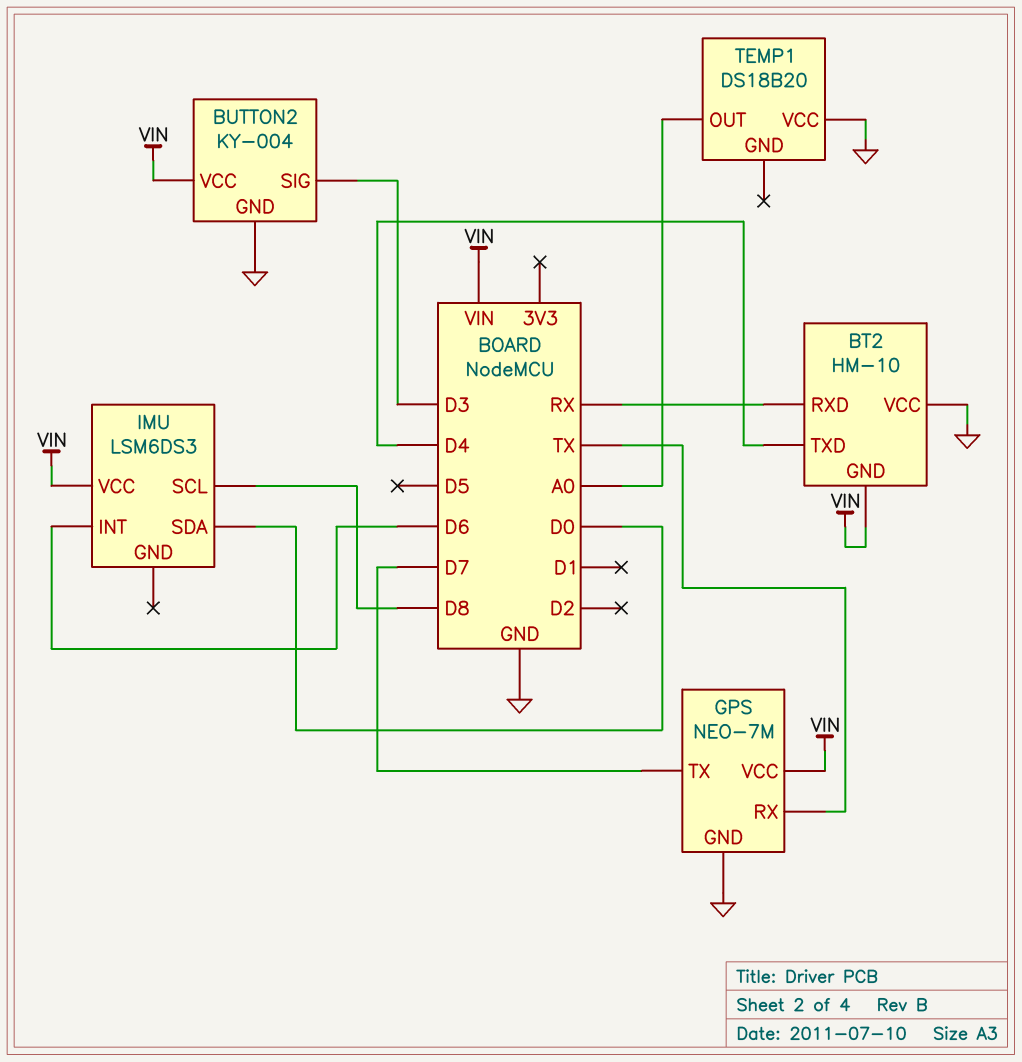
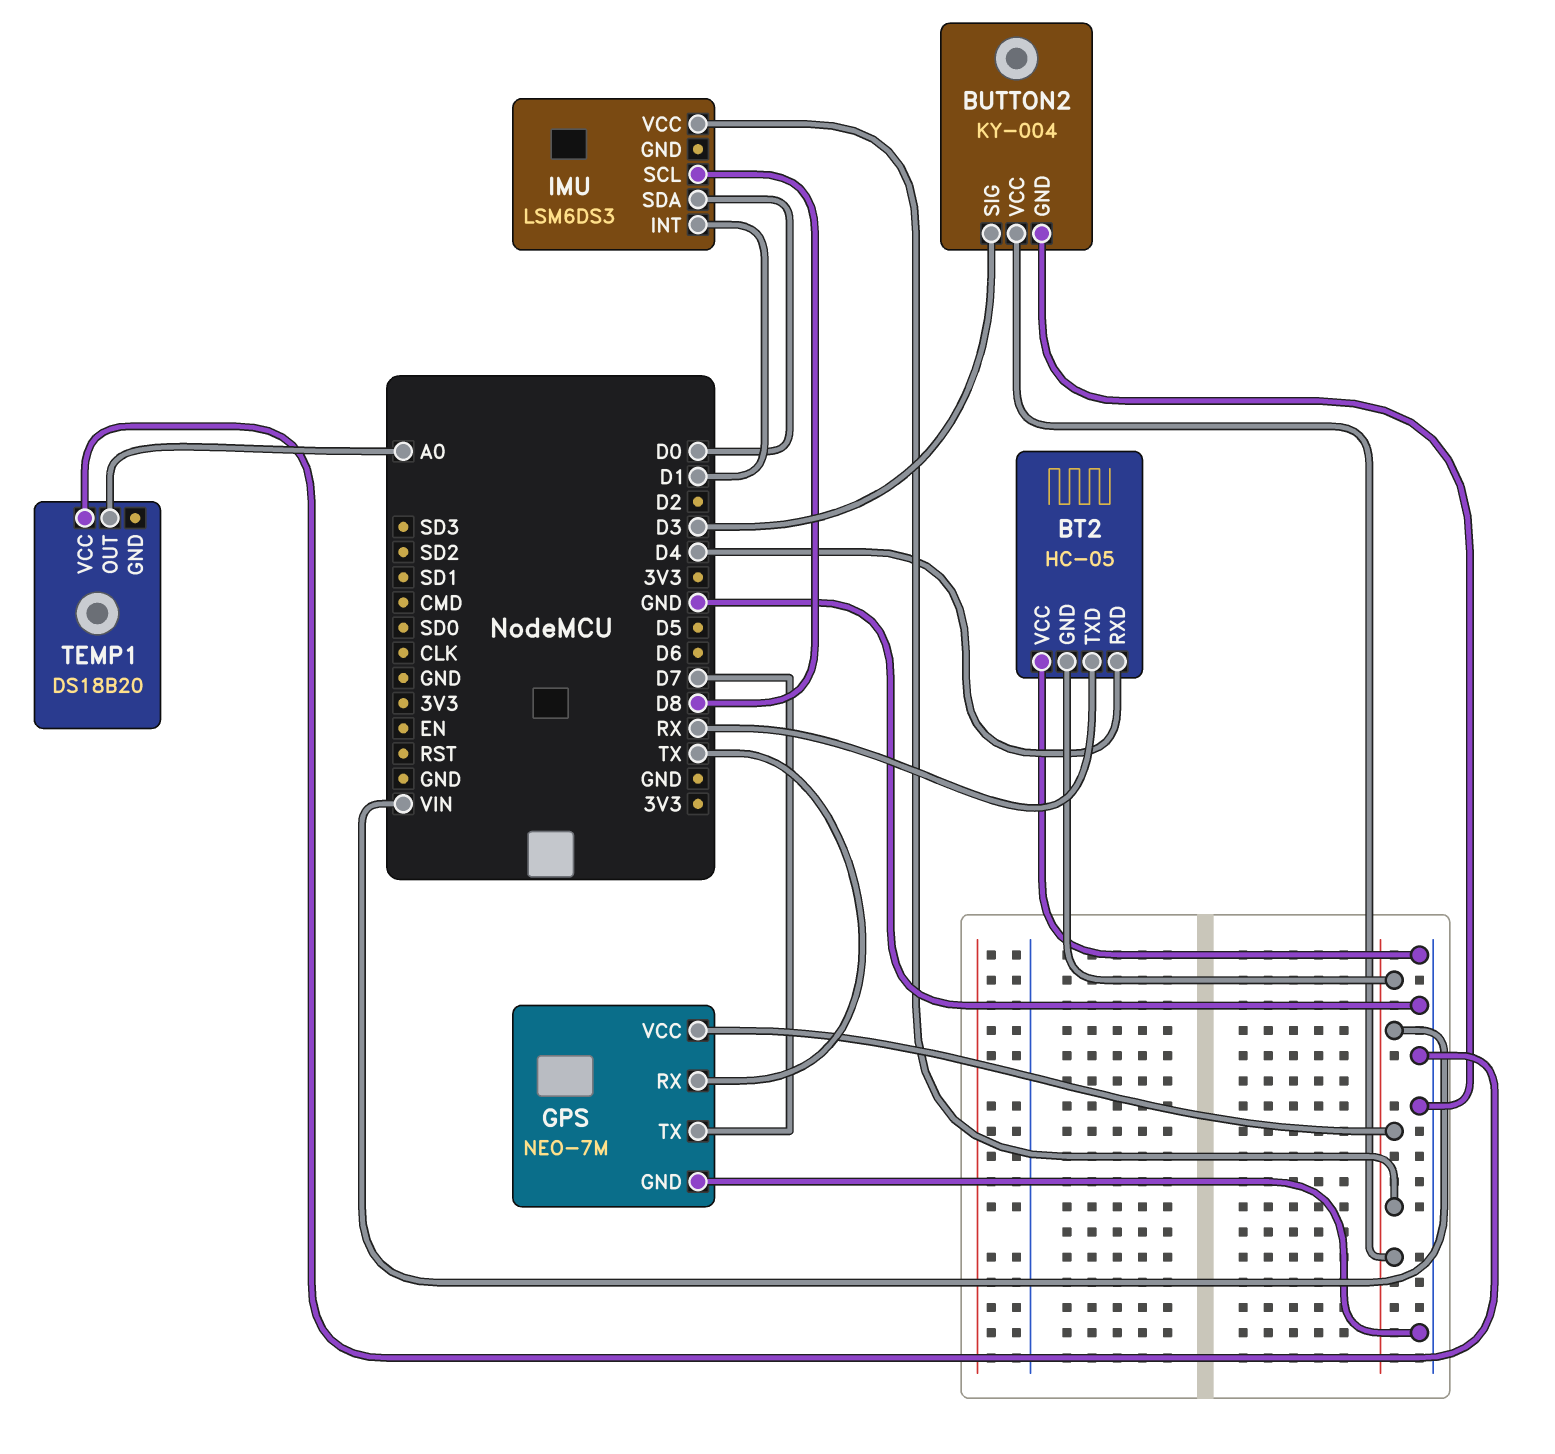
BT2: HM-10 -> HC-05
BT2 pin RXD: RX -> D4
BT2 pin TXD: D4 -> RX
IMU pin INT: D6 -> D1

